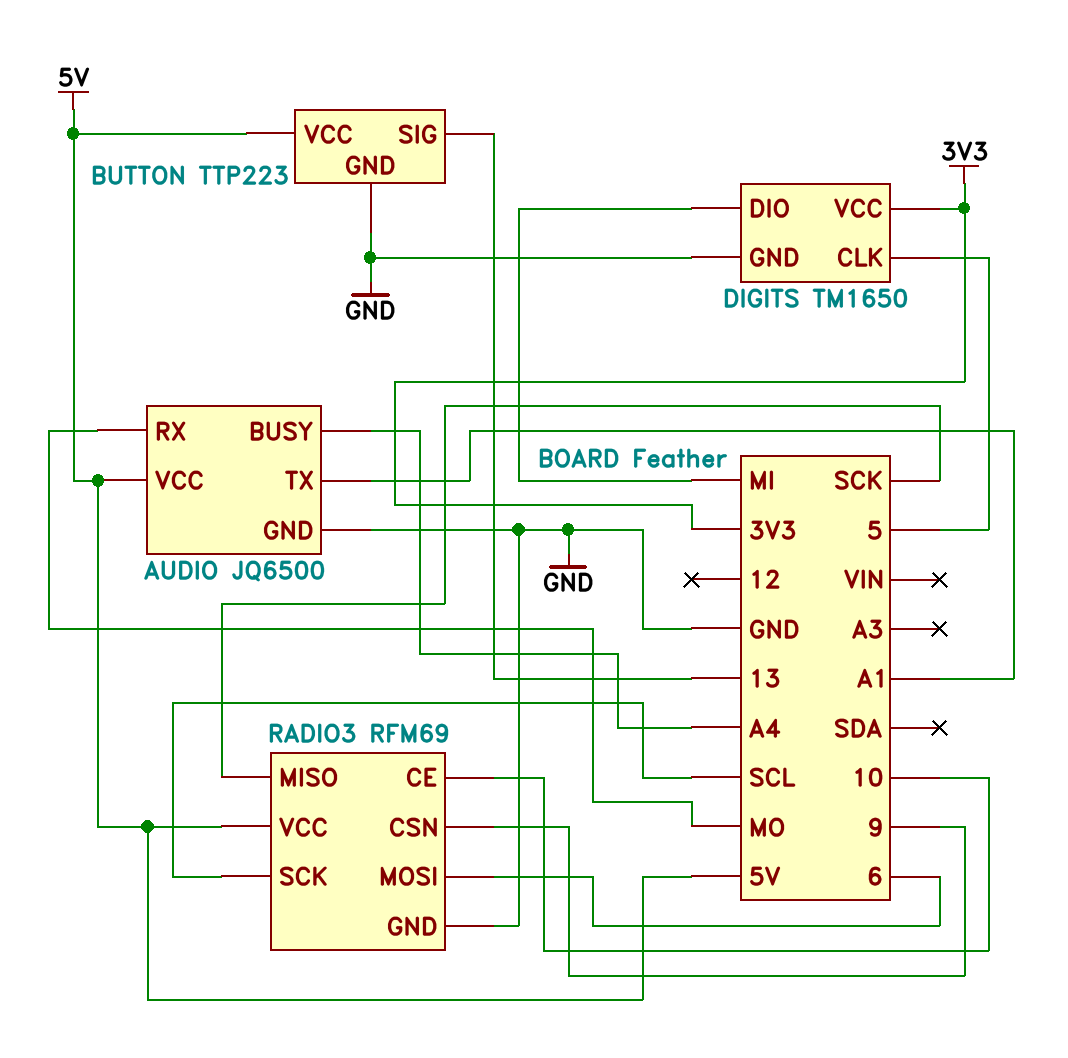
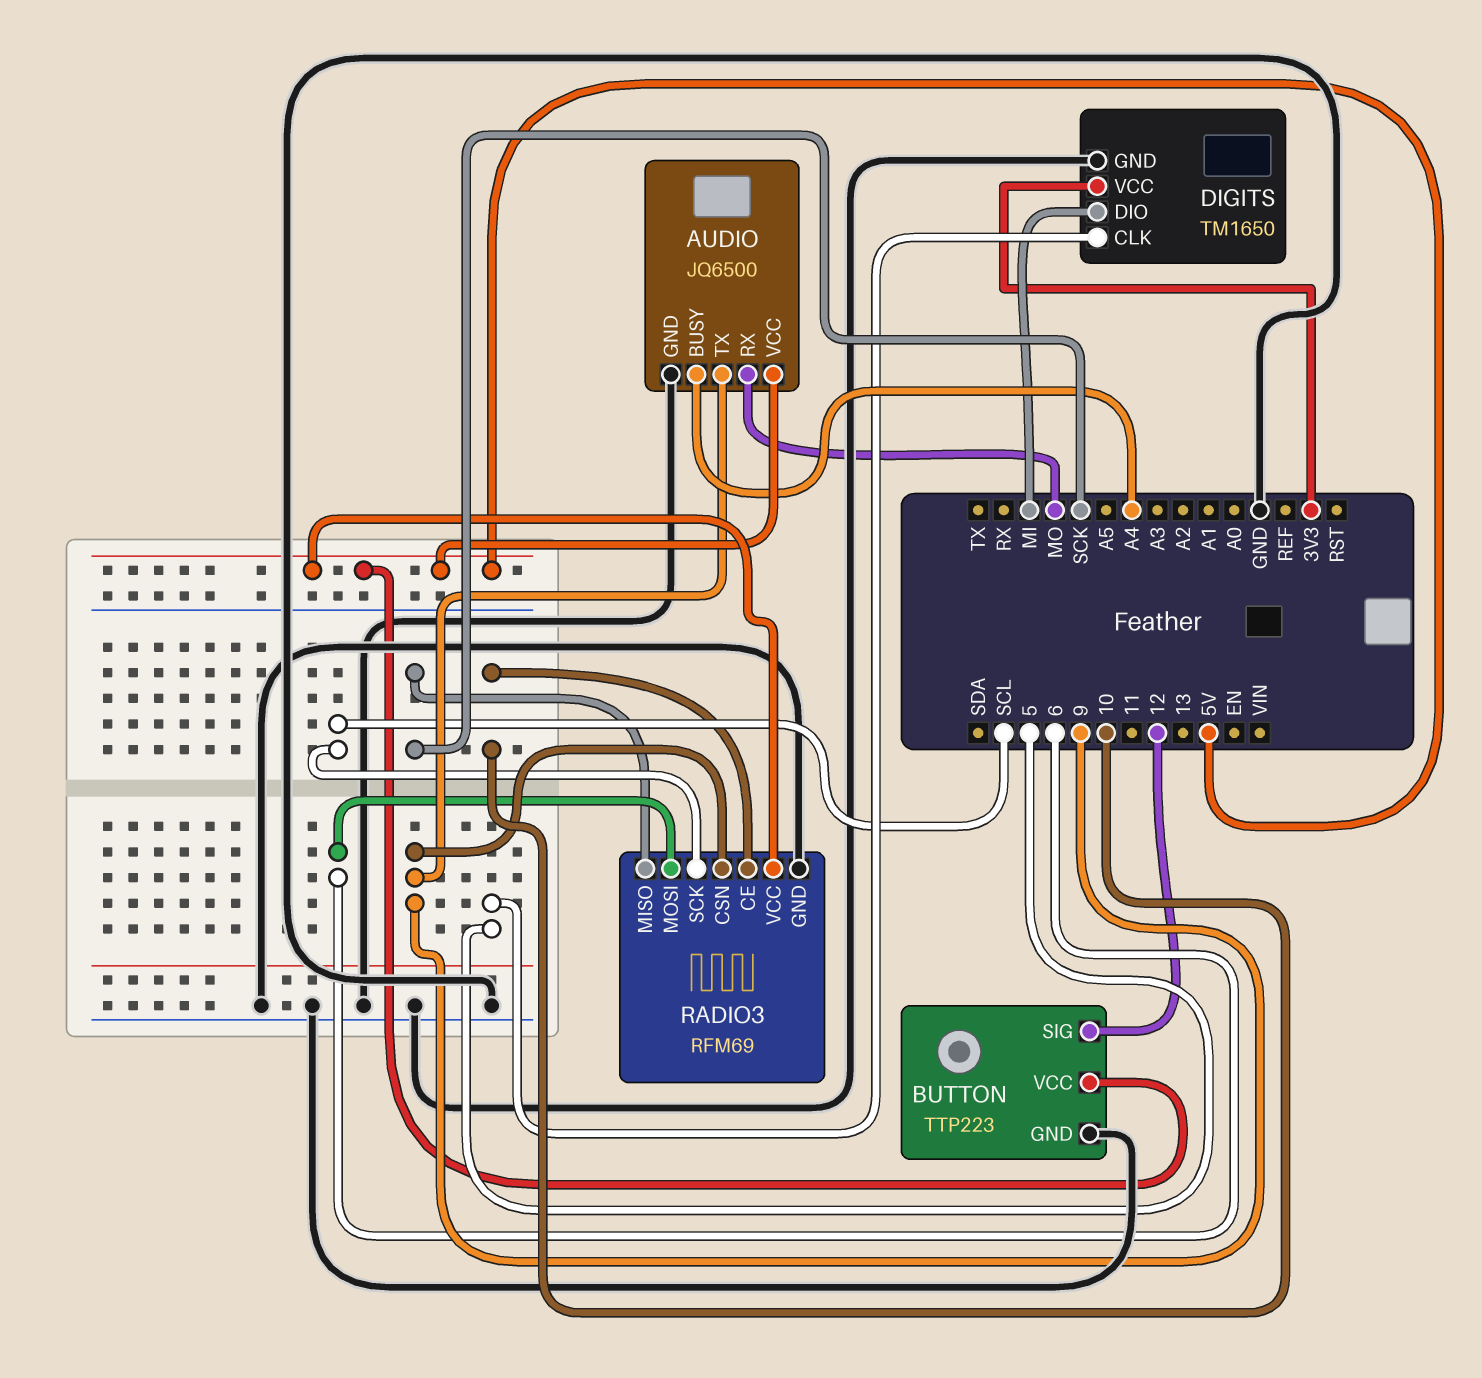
AUDIO pin TX: A1 -> 9
BUTTON pin SIG: 13 -> 12

